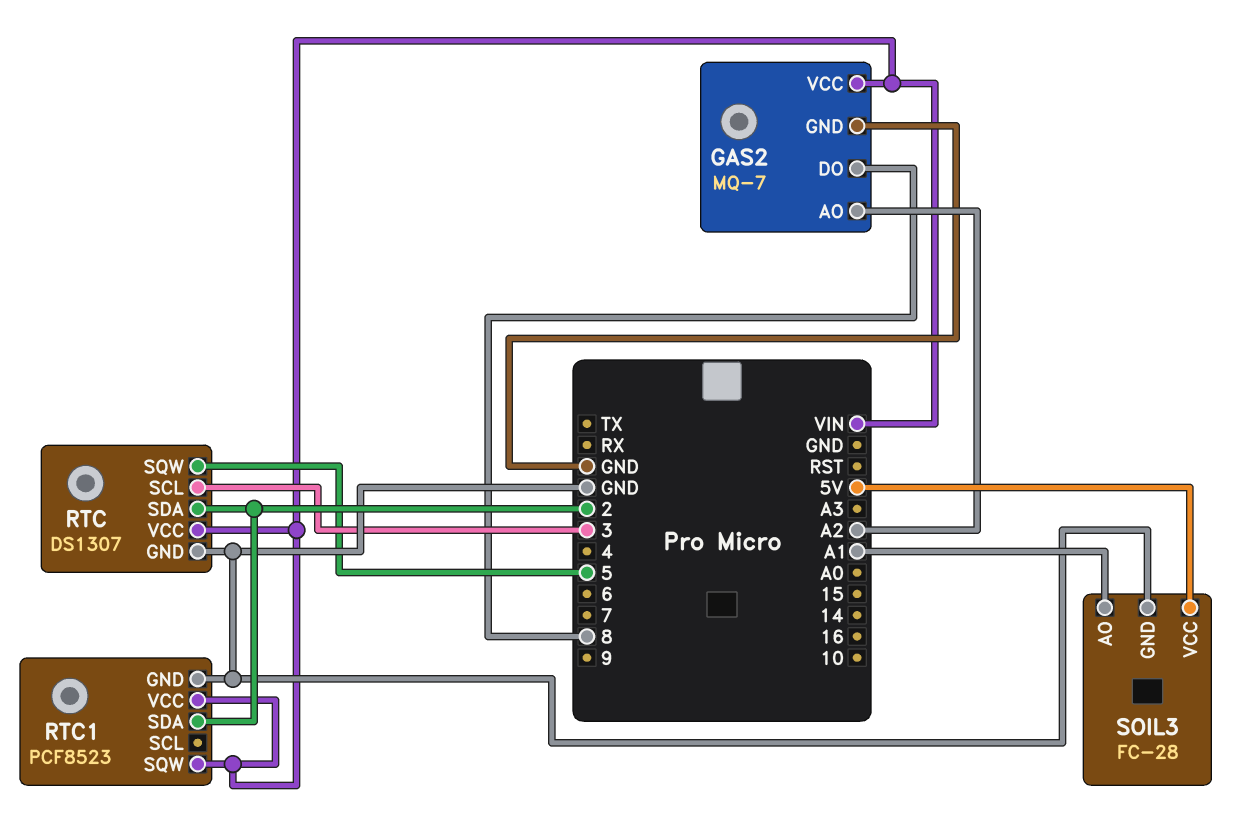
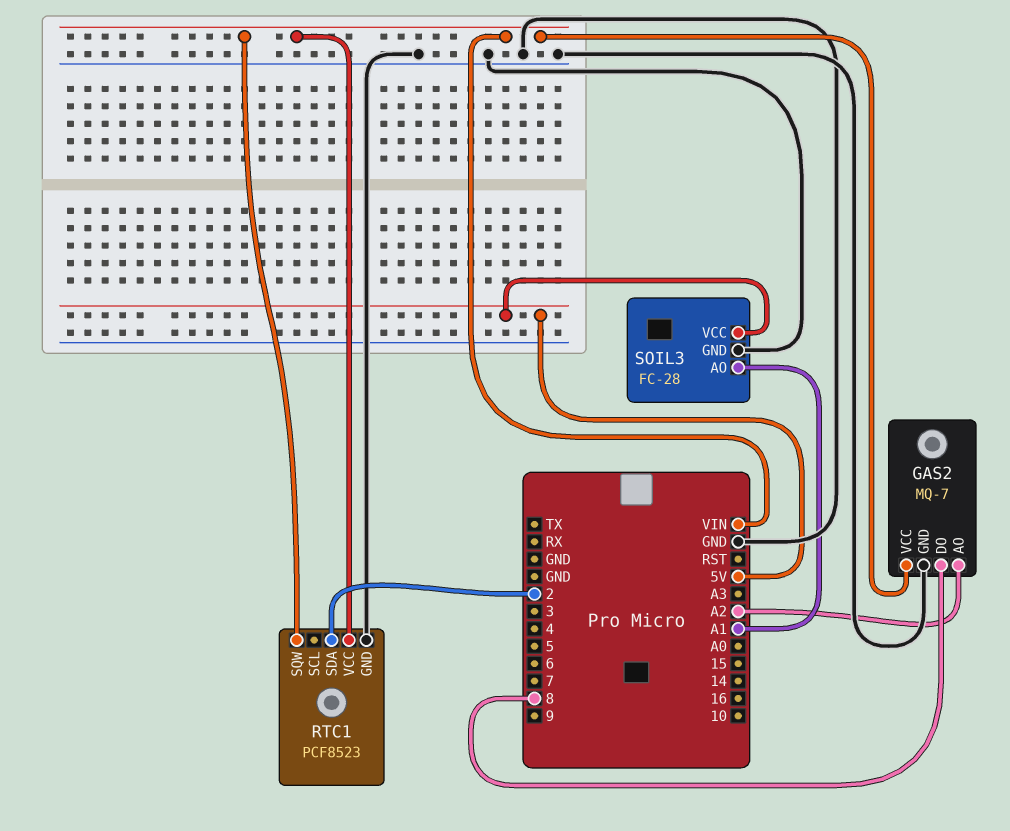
RTC: DS1307 -> none
RTC pin GND: GND -> none
RTC pin SCL: 3 -> none
RTC pin SDA: 2 -> none
RTC pin SQW: 5 -> none
RTC pin VCC: VIN -> none

